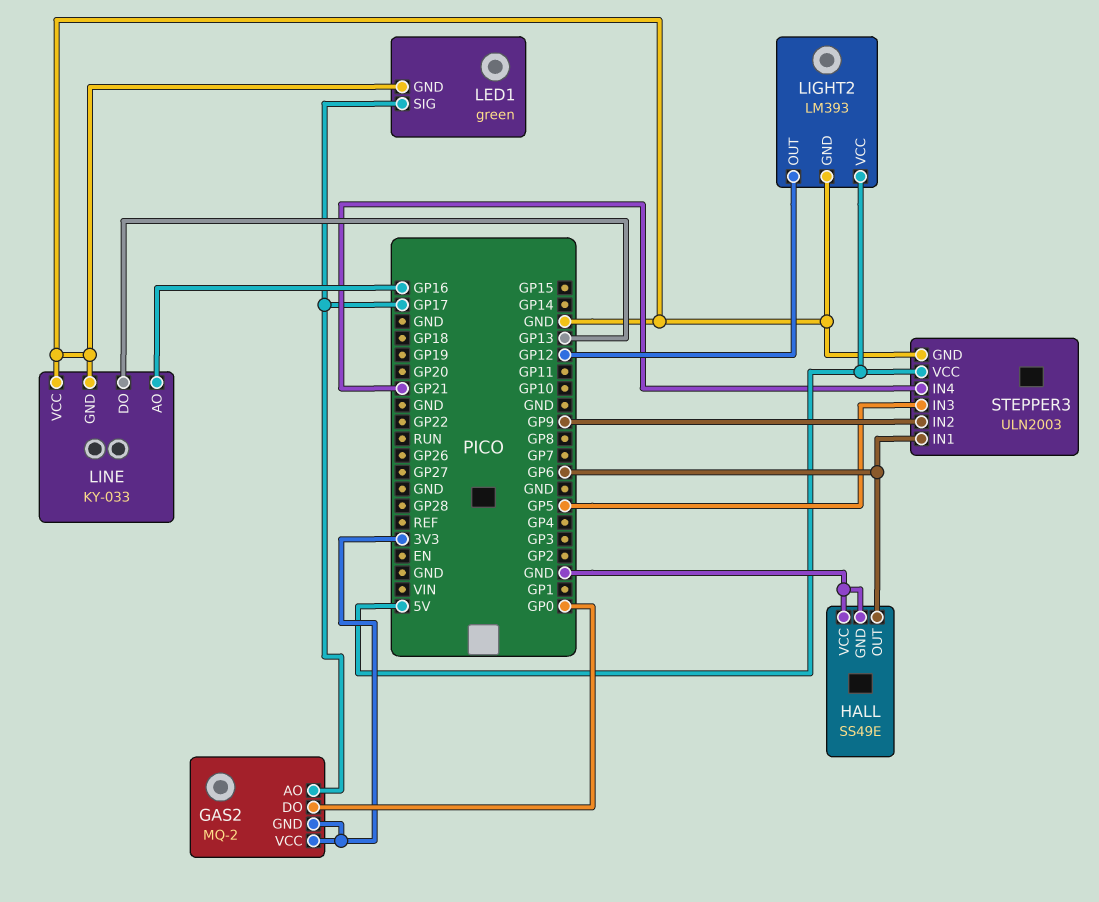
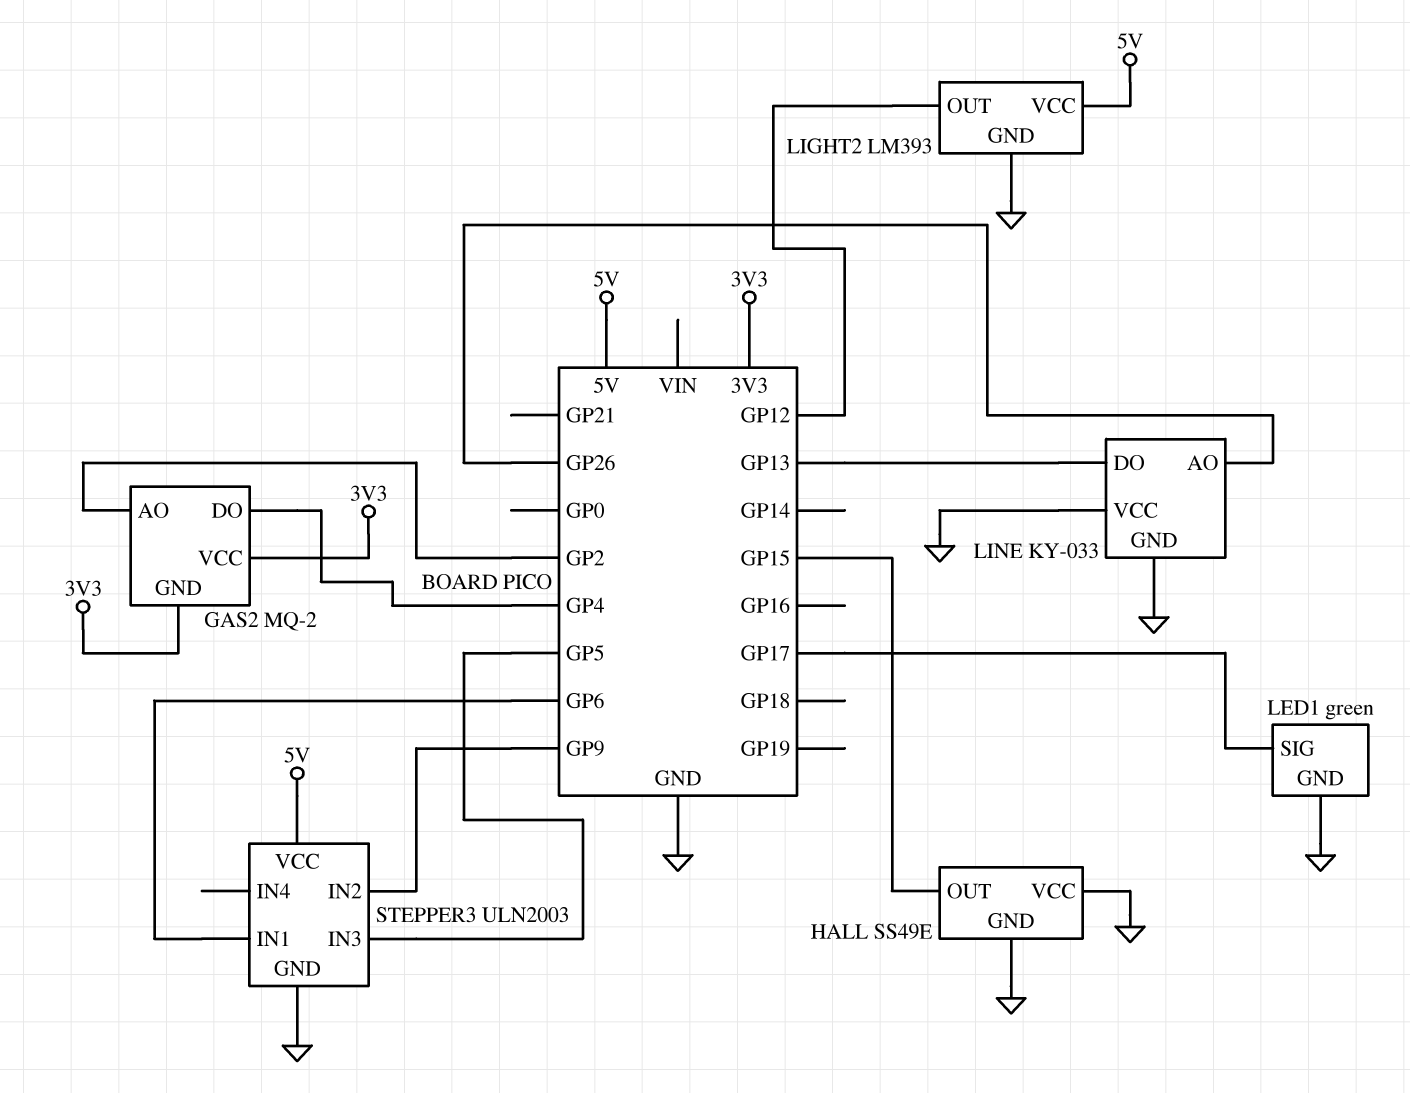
GAS2 pin AO: GP17 -> GP2
GAS2 pin DO: GP0 -> GP4
HALL pin OUT: GP6 -> GP15
LINE pin AO: GP16 -> GP26
STEPPER3 pin IN4: GP21 -> none

